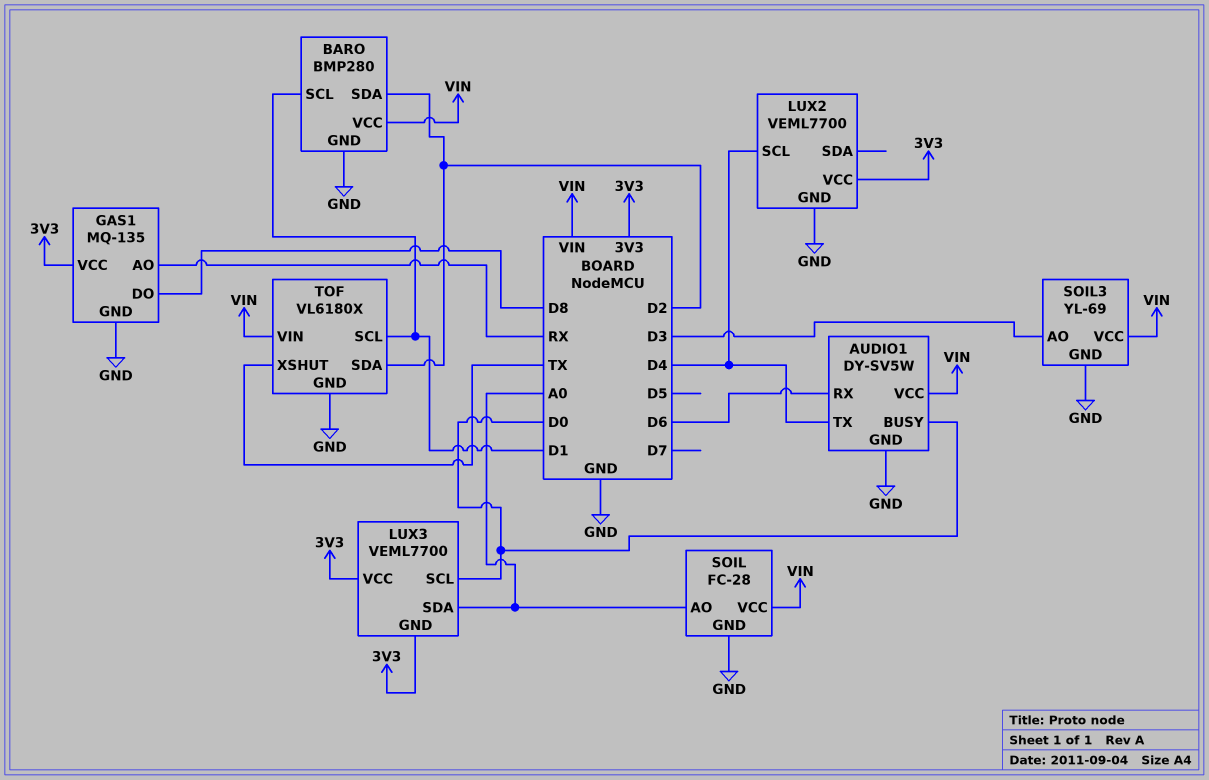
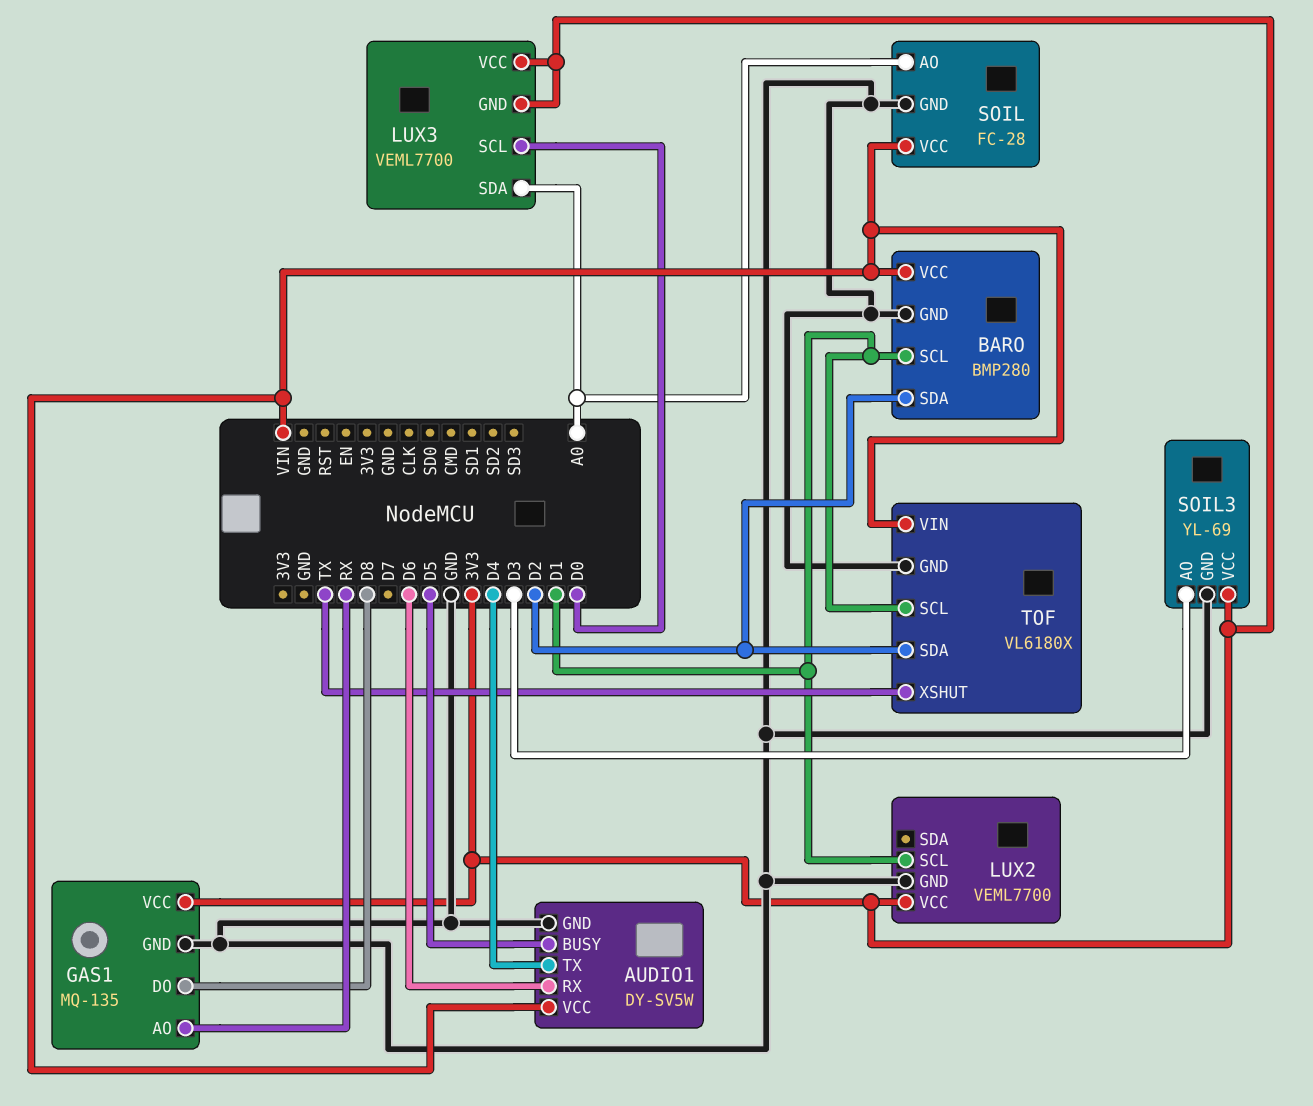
AUDIO1 pin BUSY: D0 -> D5
LUX2 pin SCL: D4 -> D1
SOIL3 pin VCC: VIN -> 3V3

